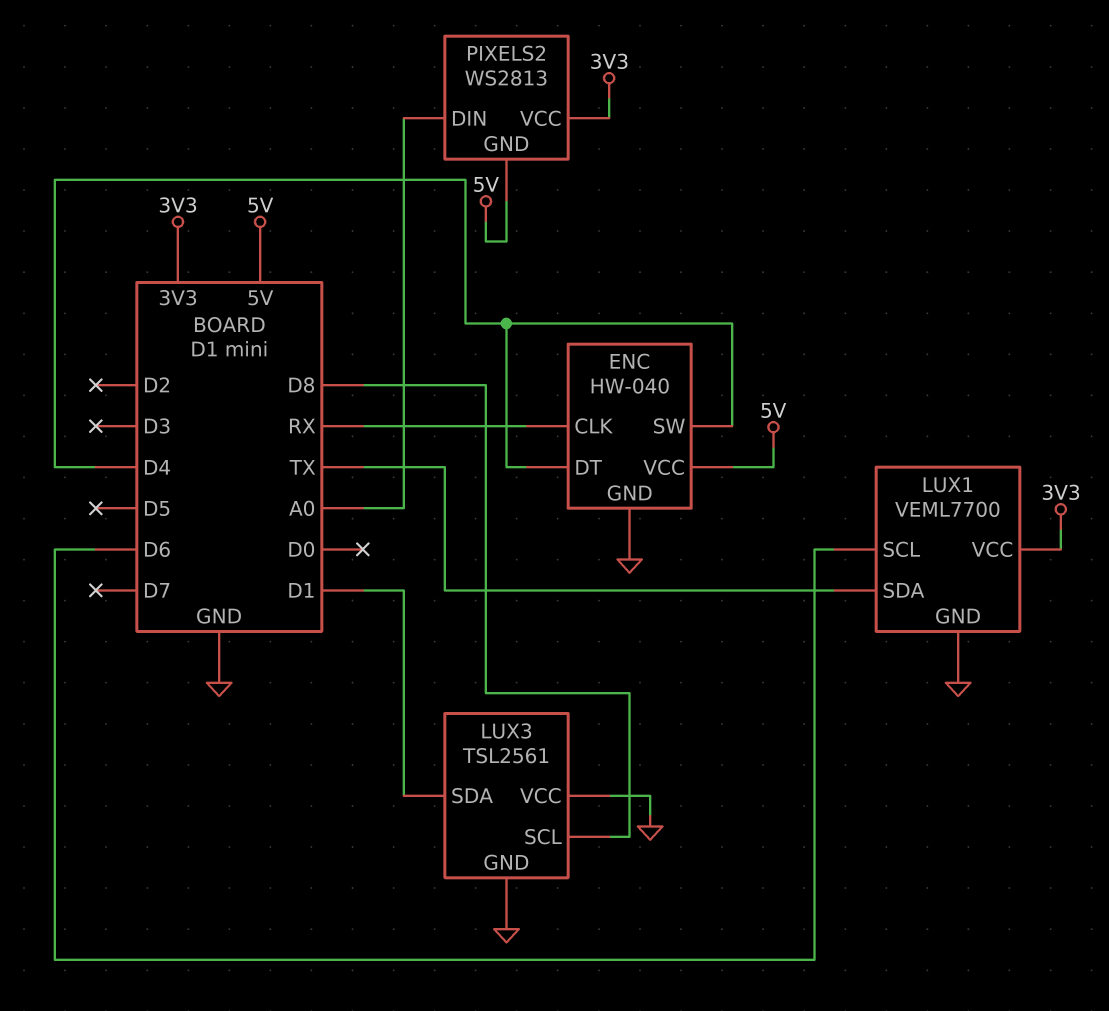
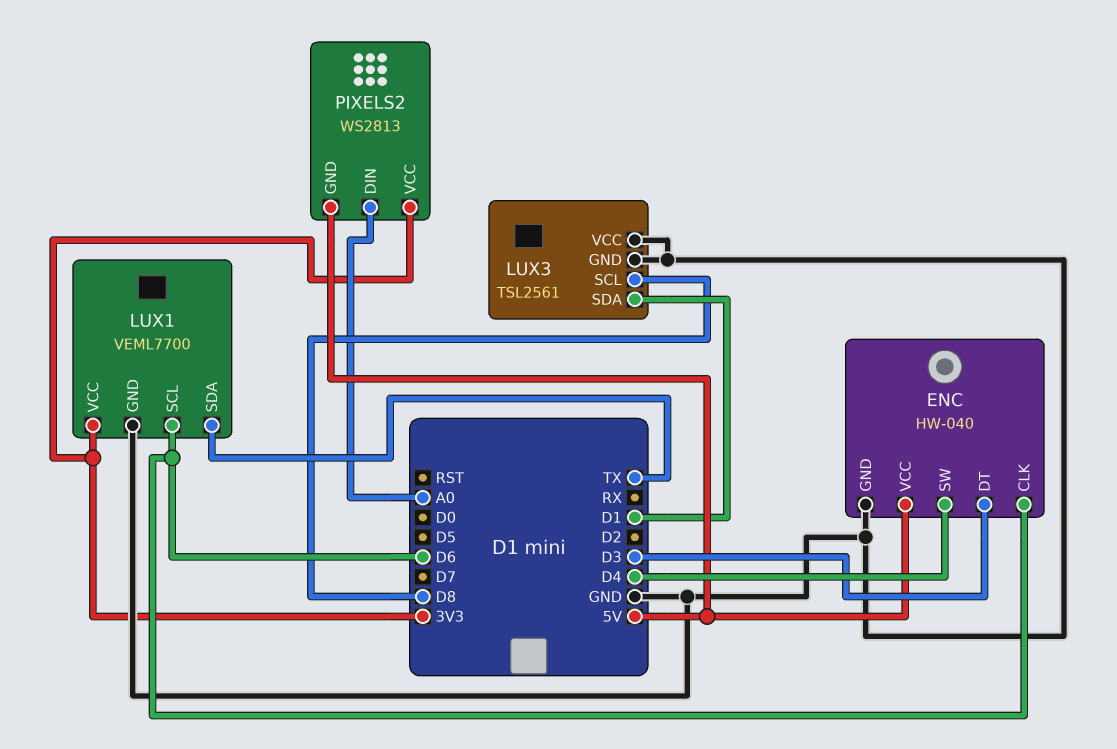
ENC pin CLK: RX -> D6
ENC pin DT: D4 -> D3

